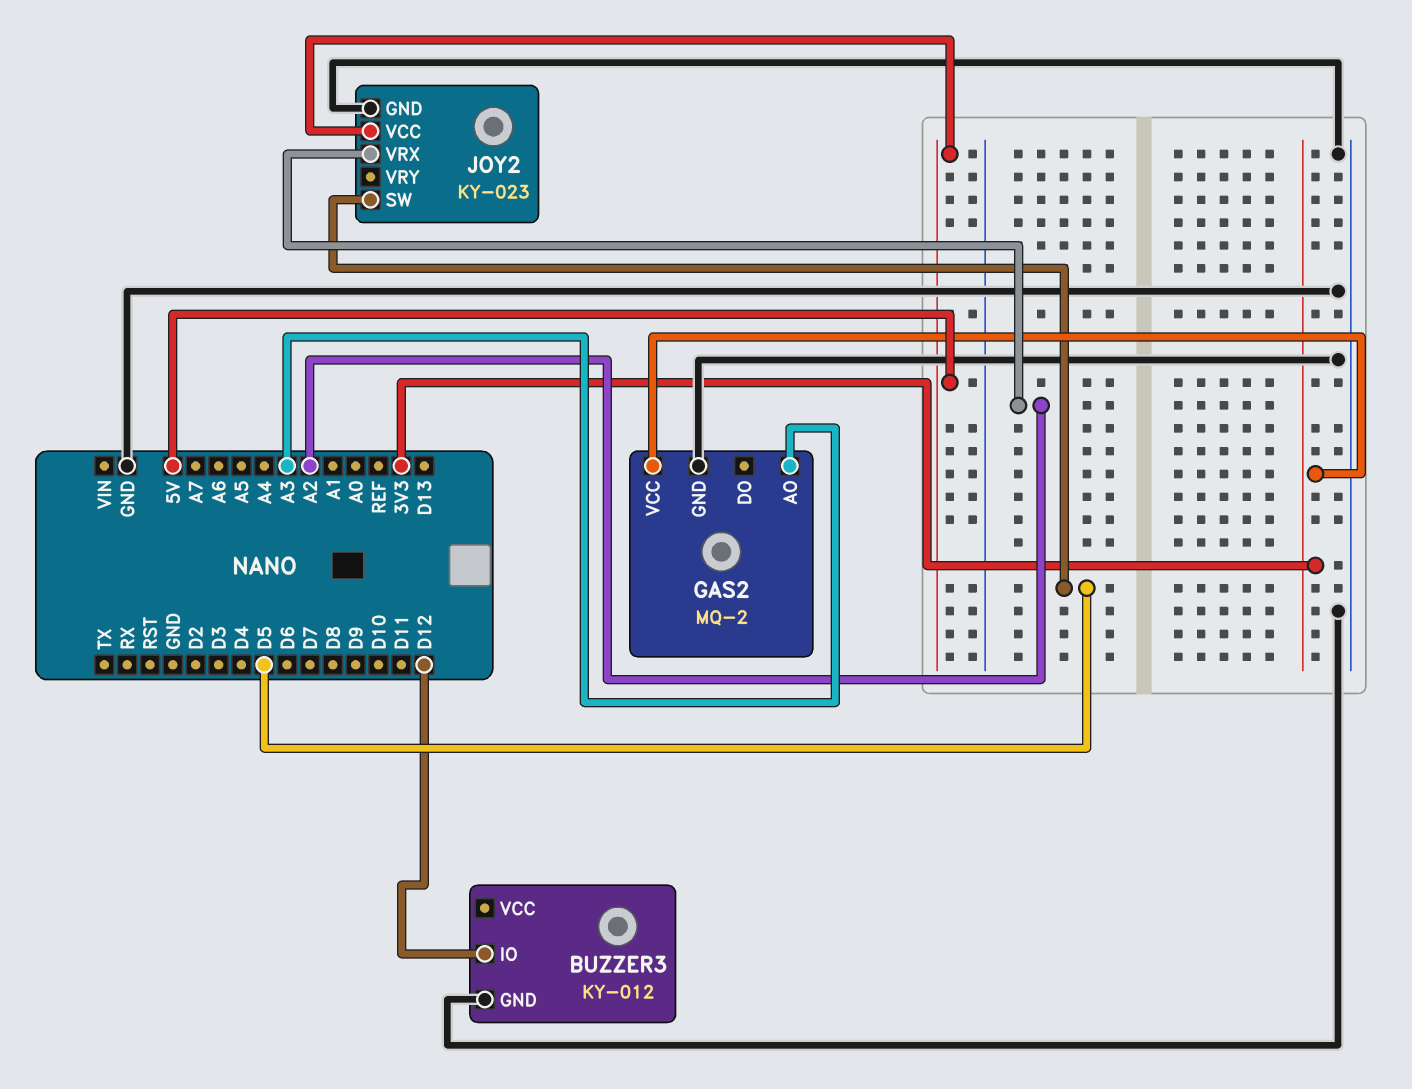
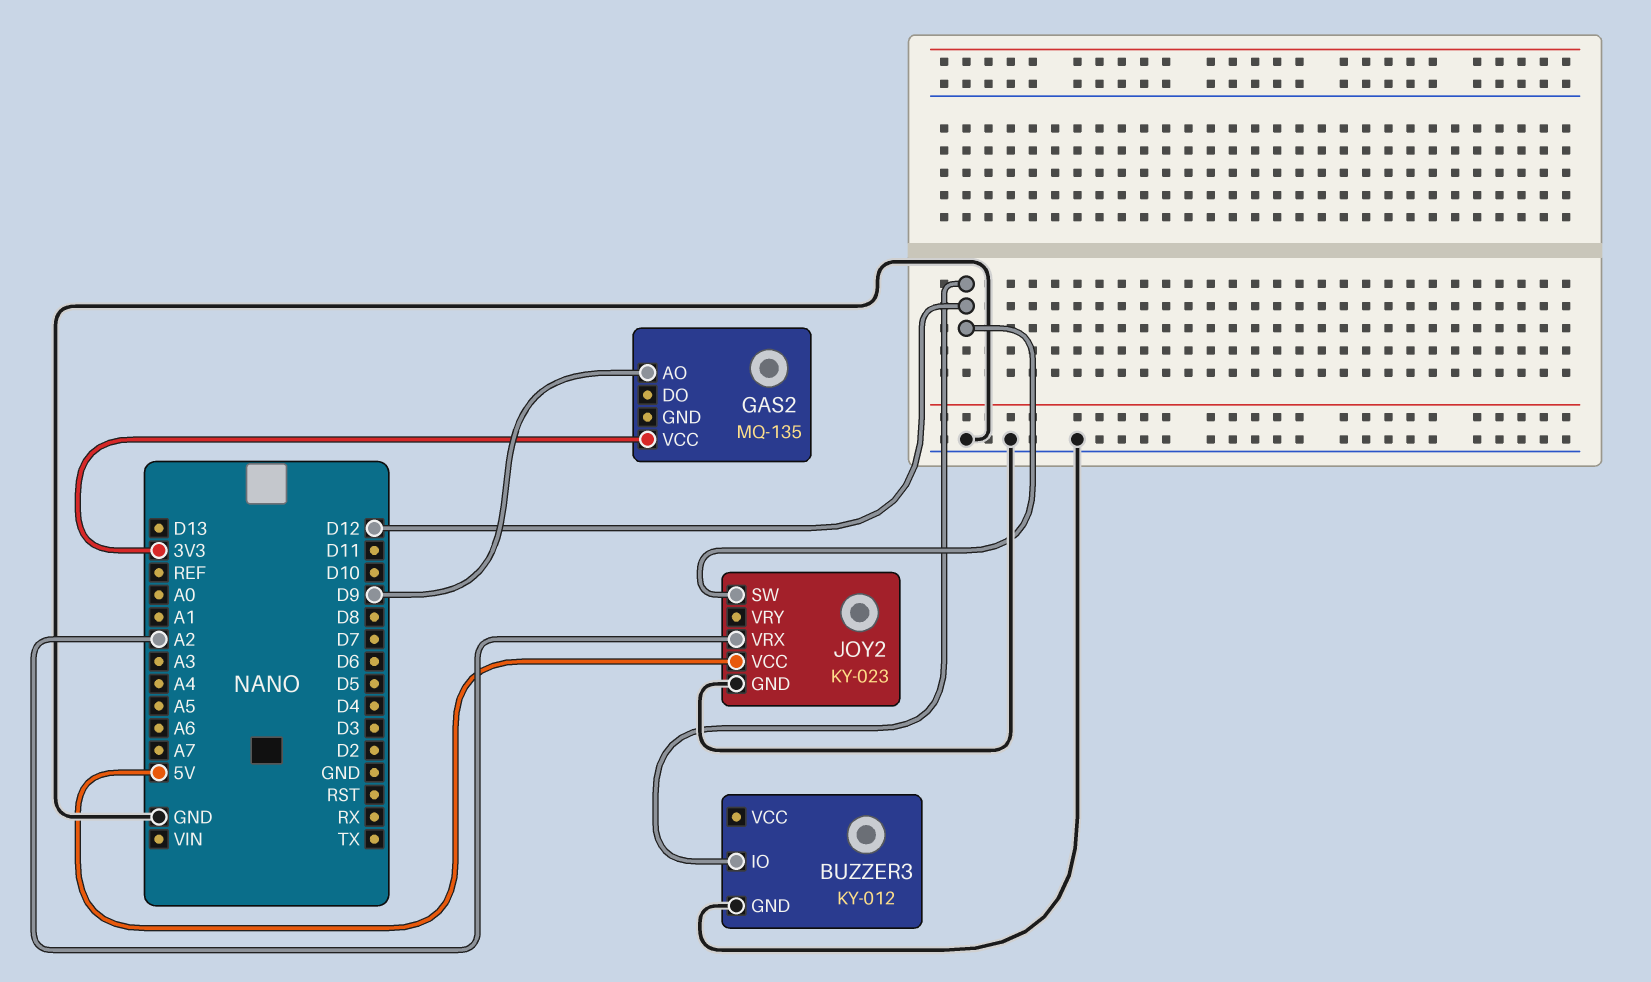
GAS2: MQ-2 -> MQ-135
GAS2 pin AO: A3 -> D9
GAS2 pin GND: GND -> none
JOY2 pin SW: D5 -> D12

